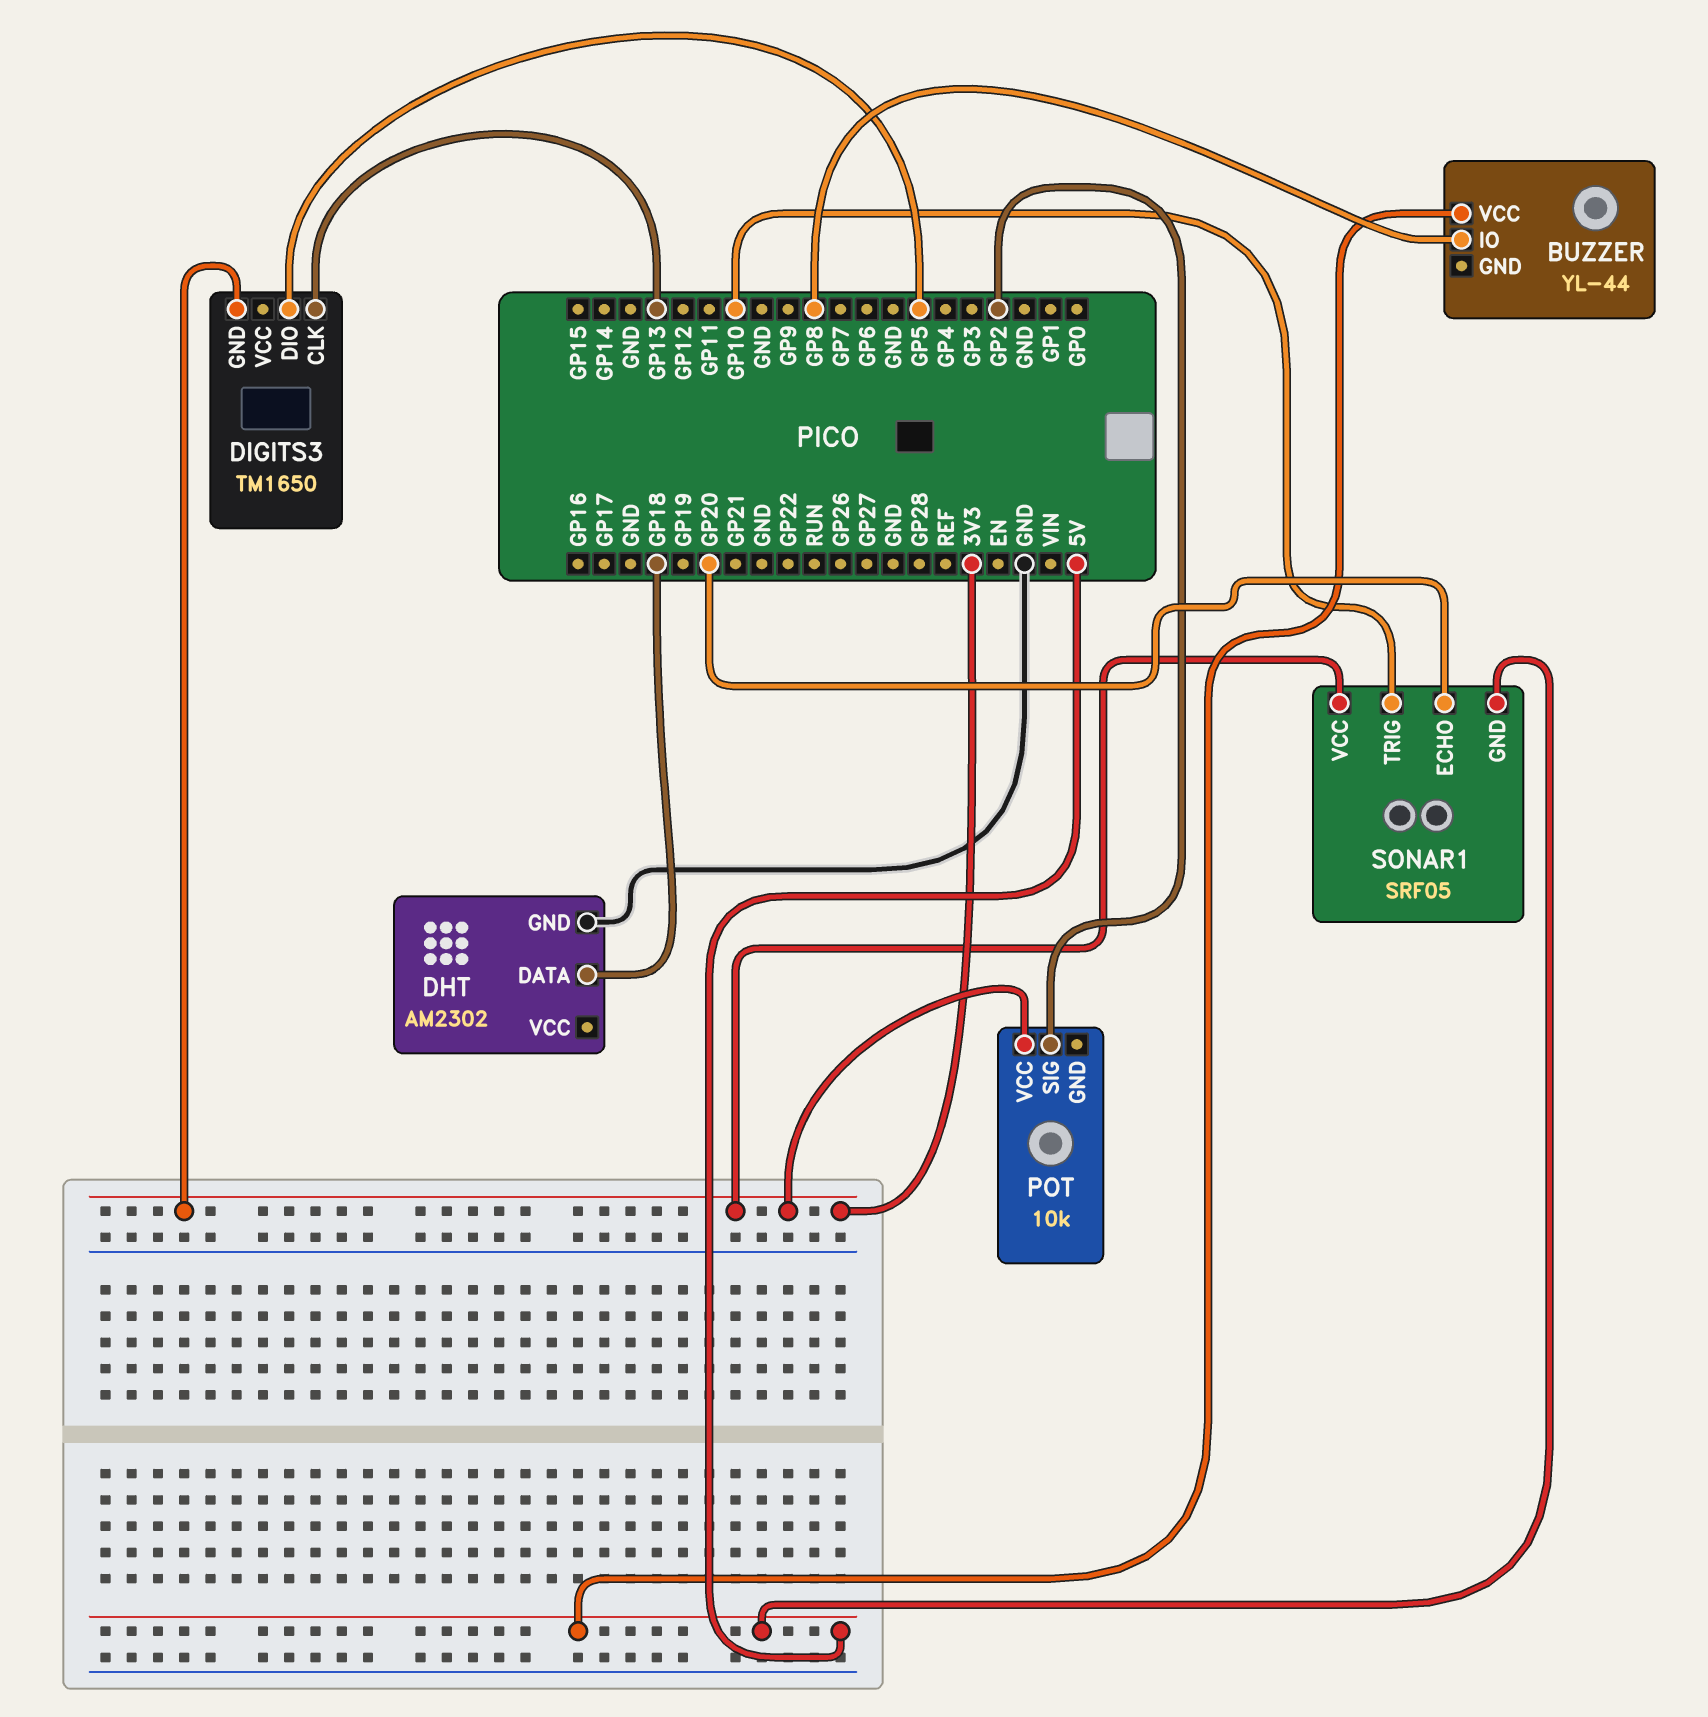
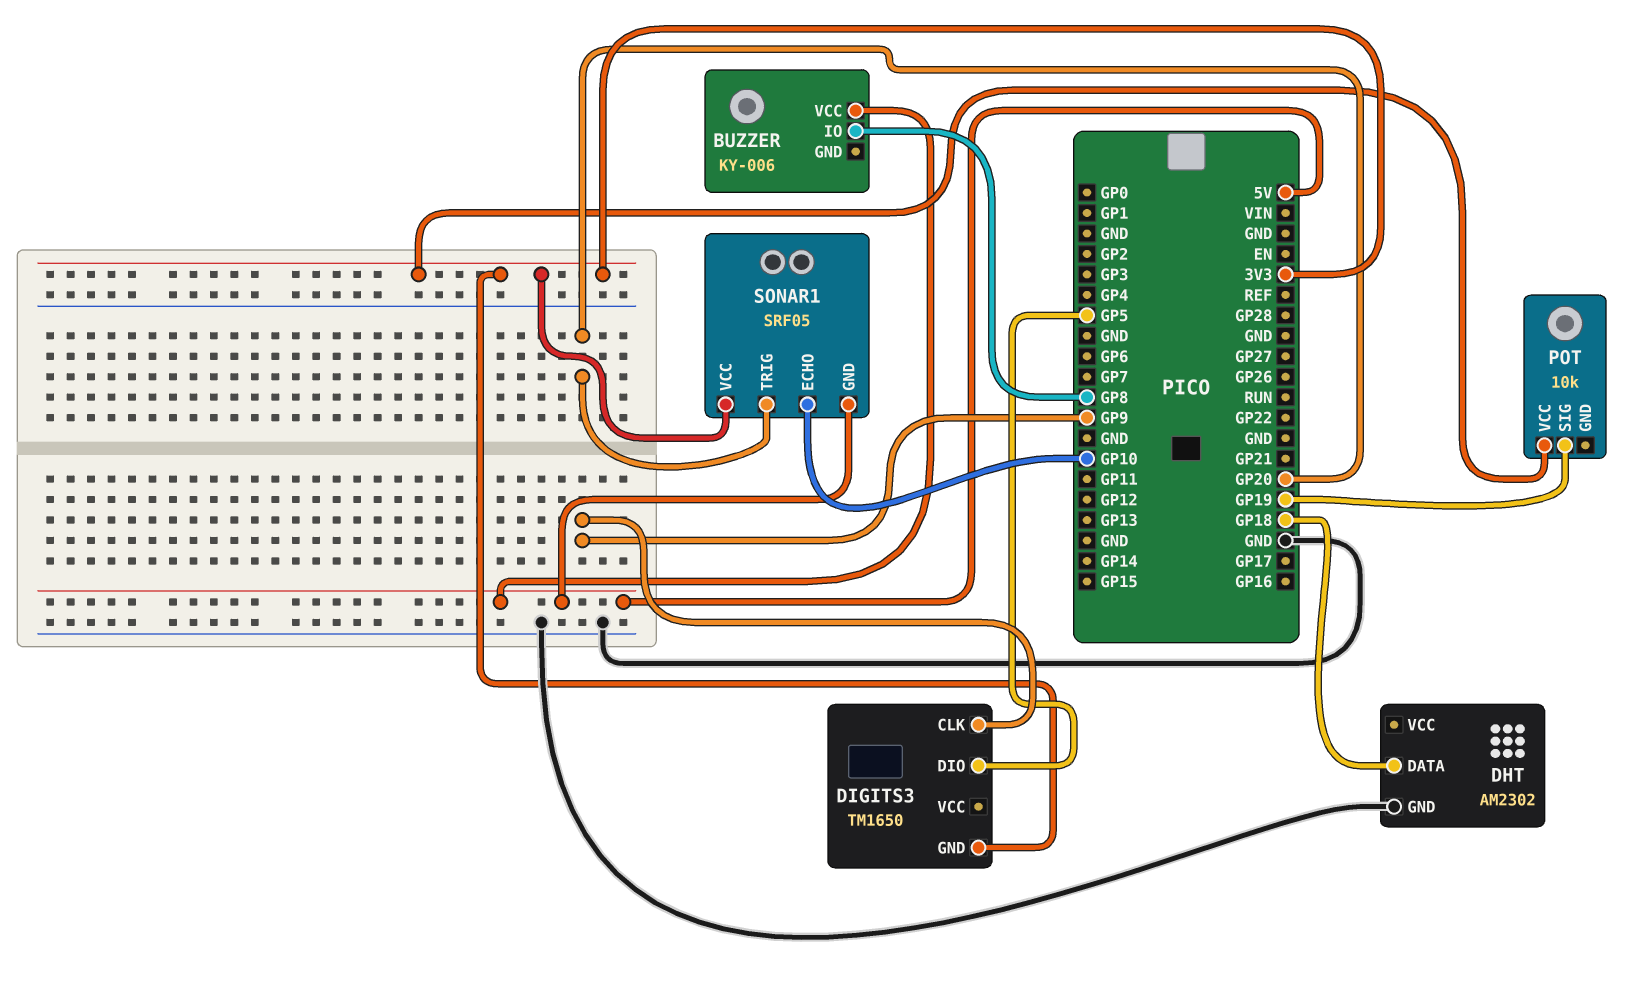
BUZZER: YL-44 -> KY-006
DIGITS3 pin CLK: GP13 -> GP9
POT pin SIG: GP2 -> GP19
SONAR1 pin ECHO: GP20 -> GP10
SONAR1 pin TRIG: GP10 -> GP20

